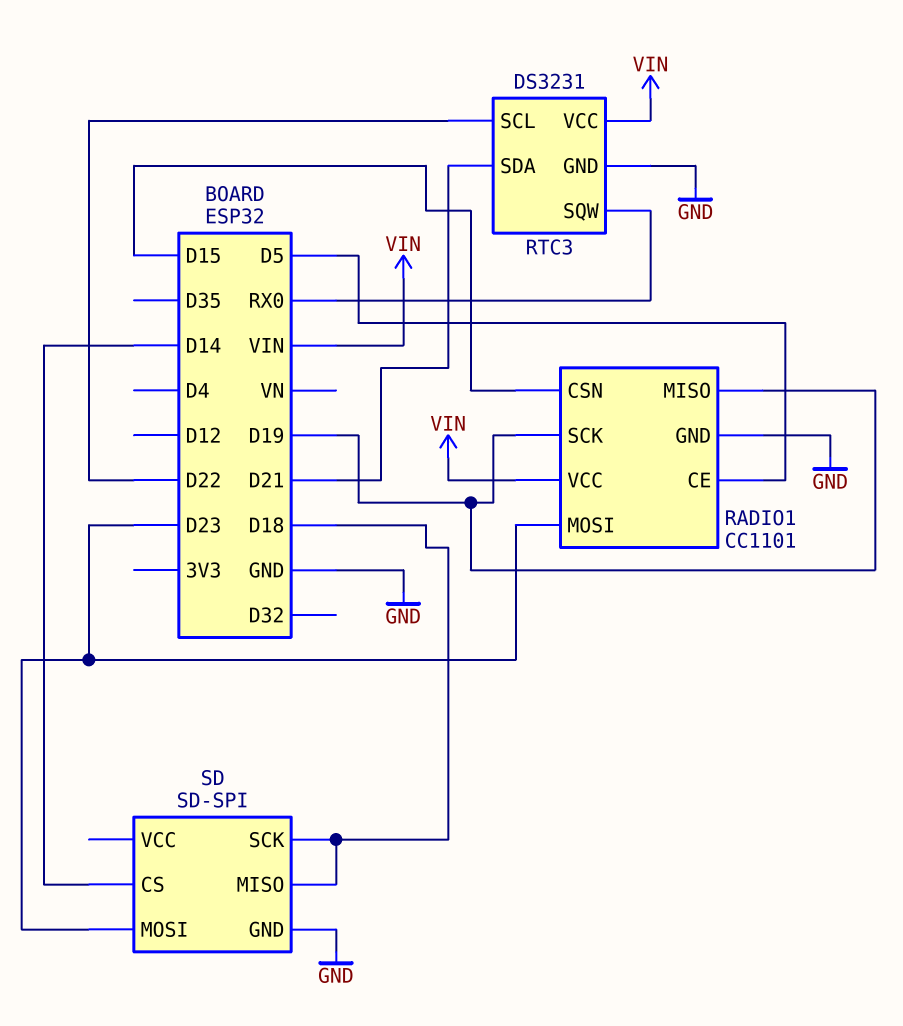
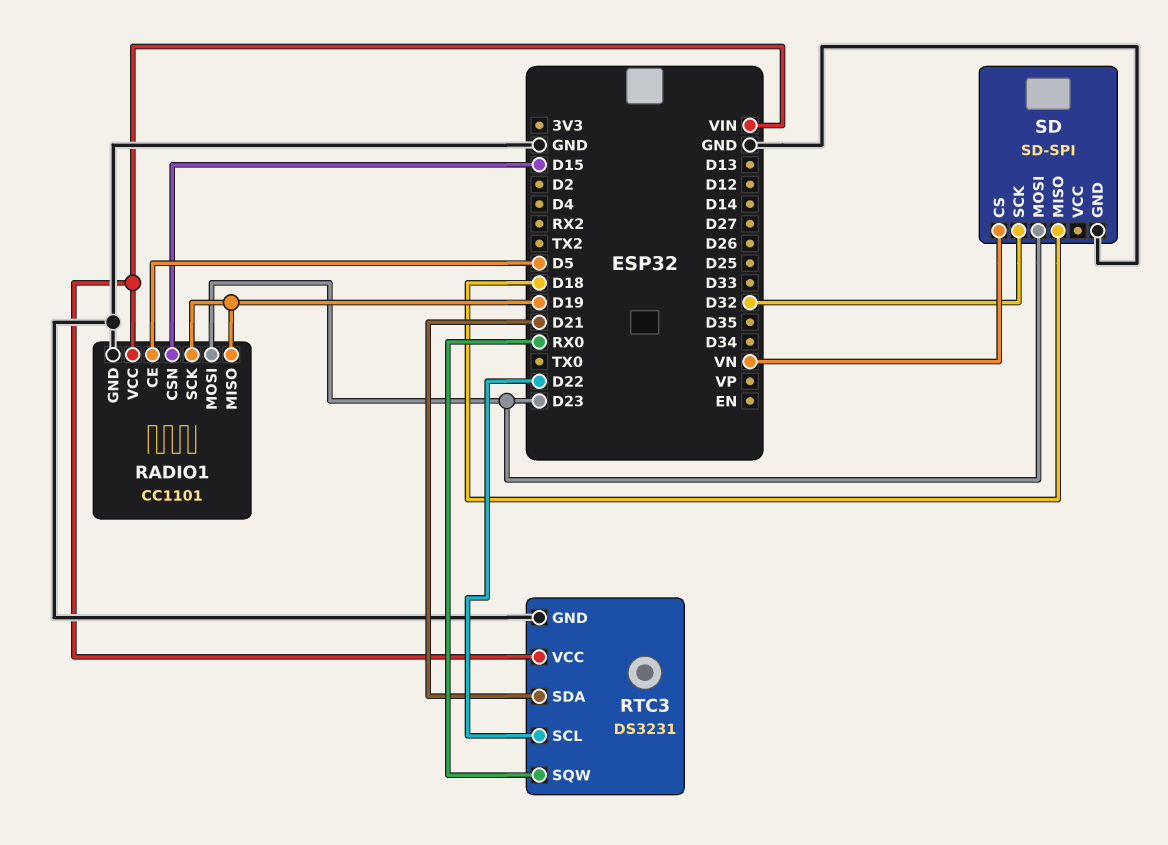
SD pin CS: D14 -> VN
SD pin SCK: D18 -> D32

